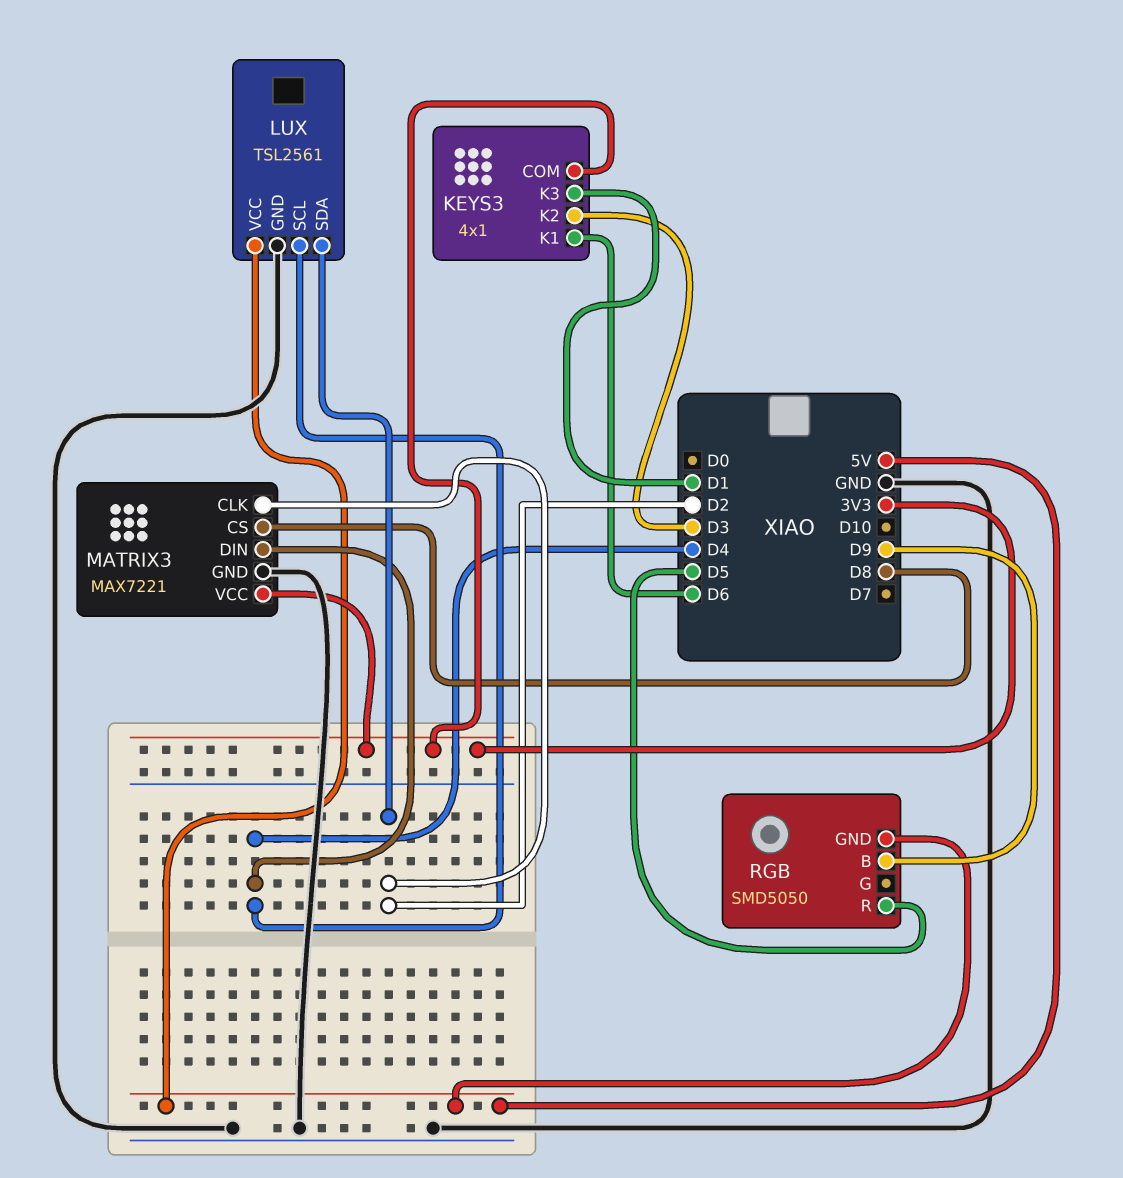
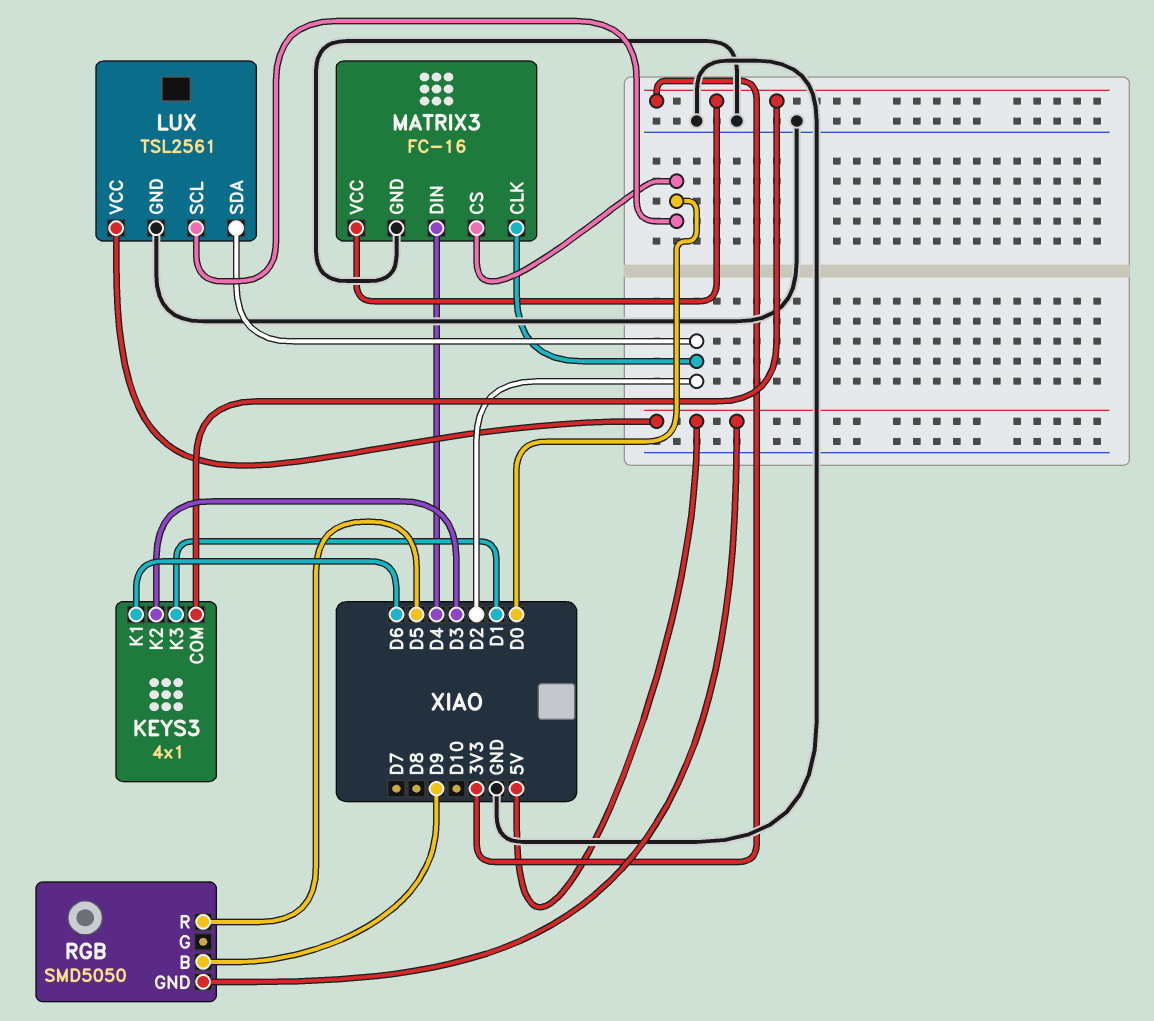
LUX pin SCL: D4 -> D0
MATRIX3: MAX7221 -> FC-16
MATRIX3 pin CS: D8 -> D0

